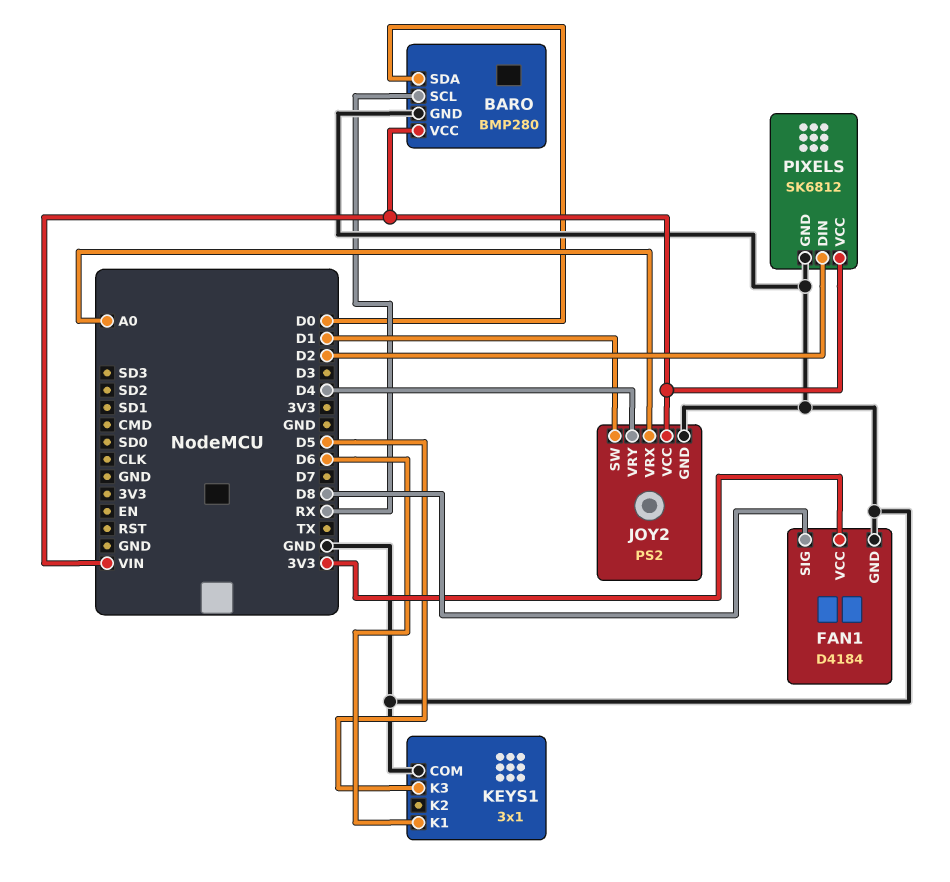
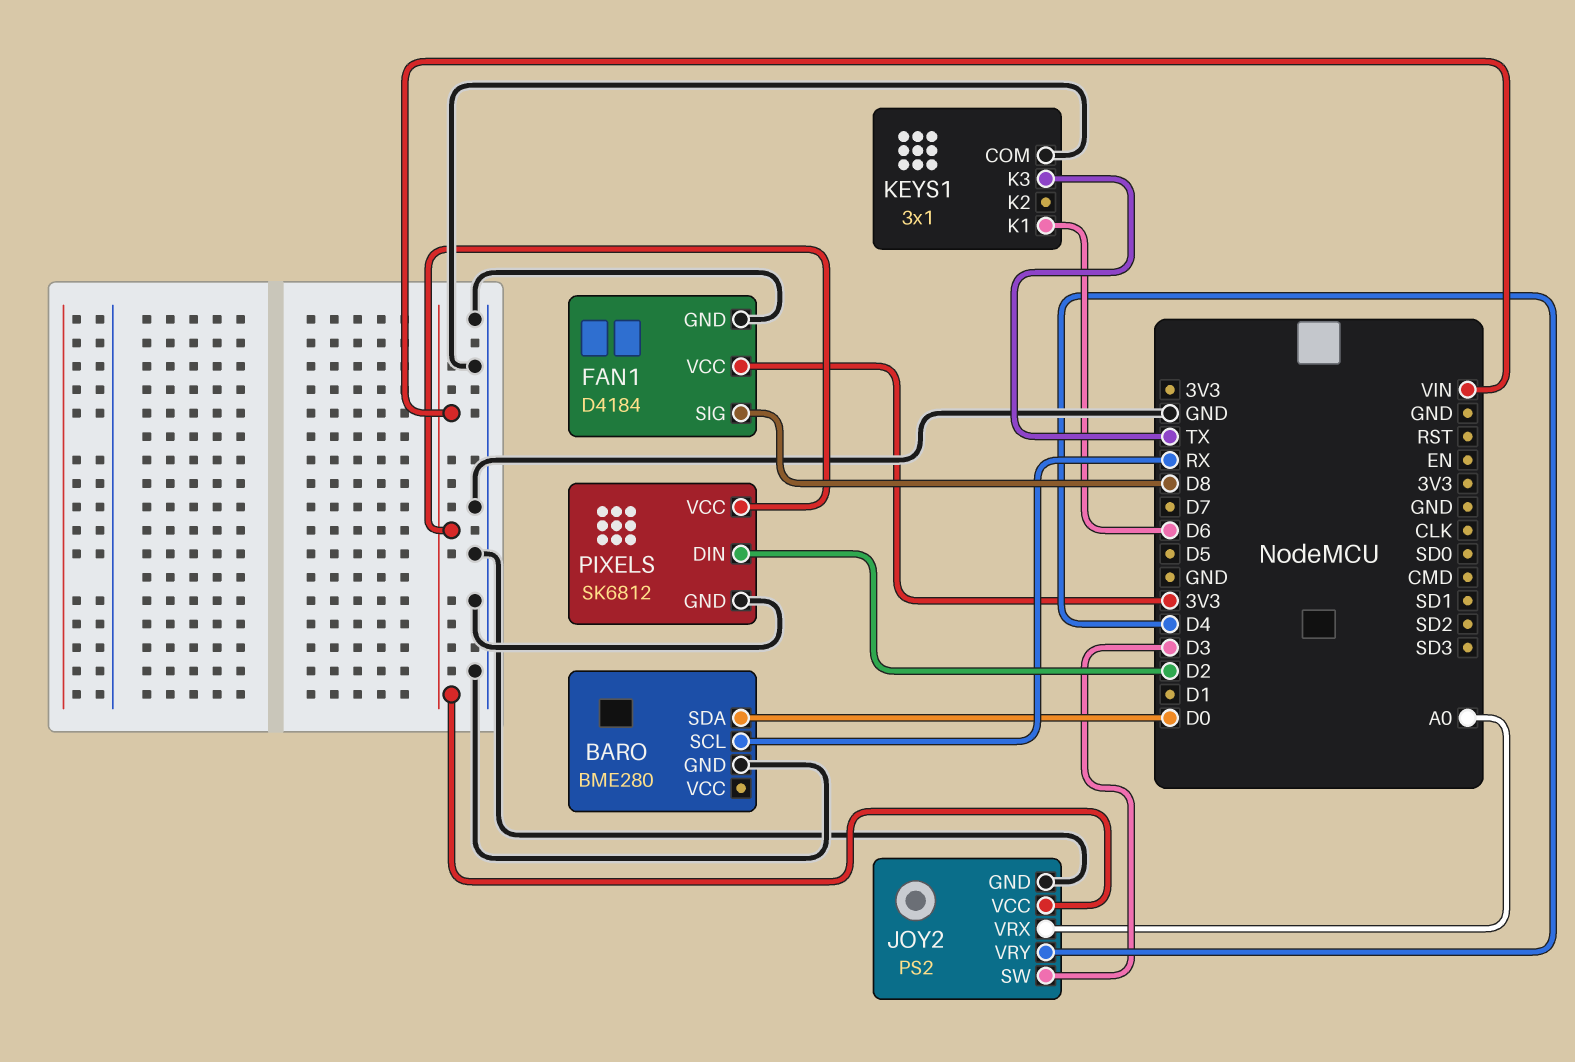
BARO: BMP280 -> BME280
BARO pin VCC: VIN -> none
JOY2 pin SW: D1 -> D3
KEYS1 pin K3: D5 -> TX

